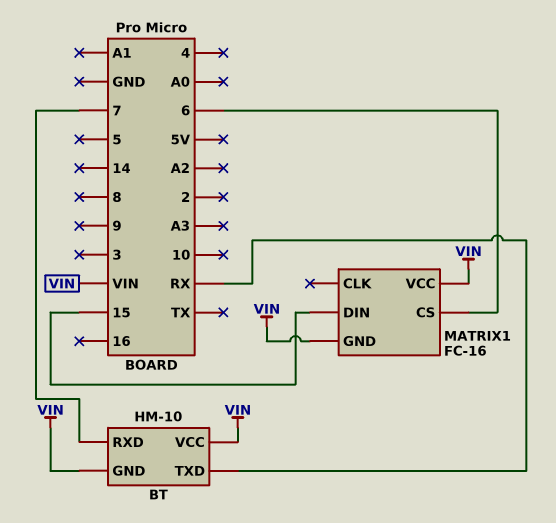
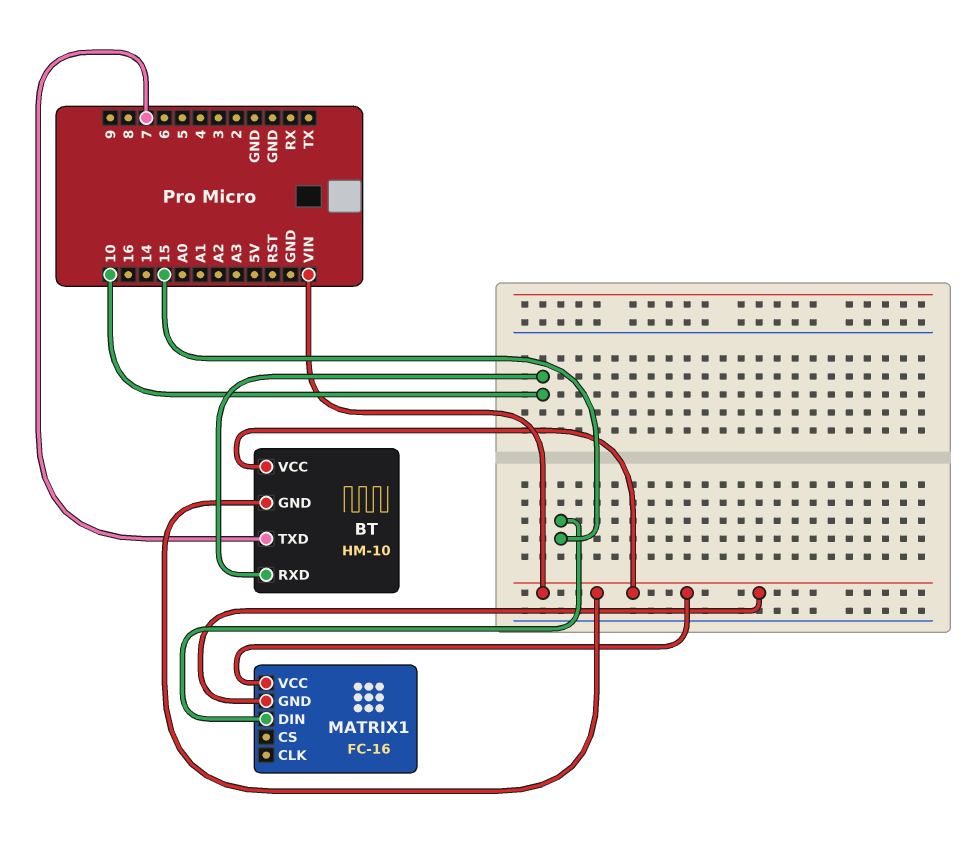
BT pin RXD: 7 -> 10
BT pin TXD: RX -> 7
MATRIX1 pin CS: 6 -> none

